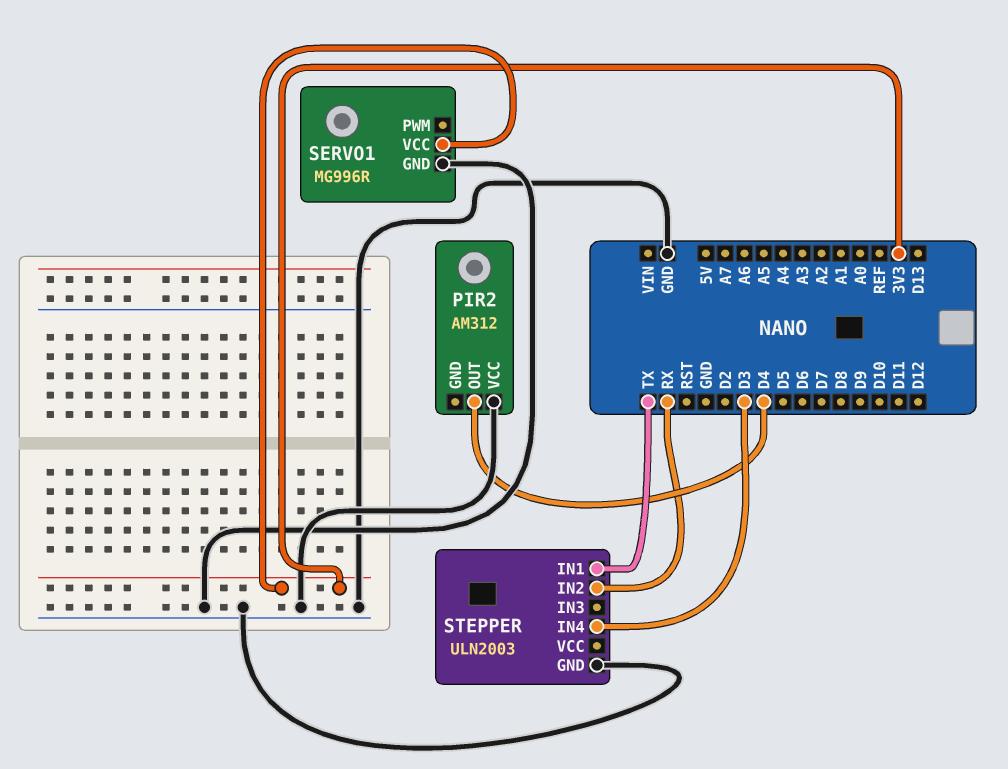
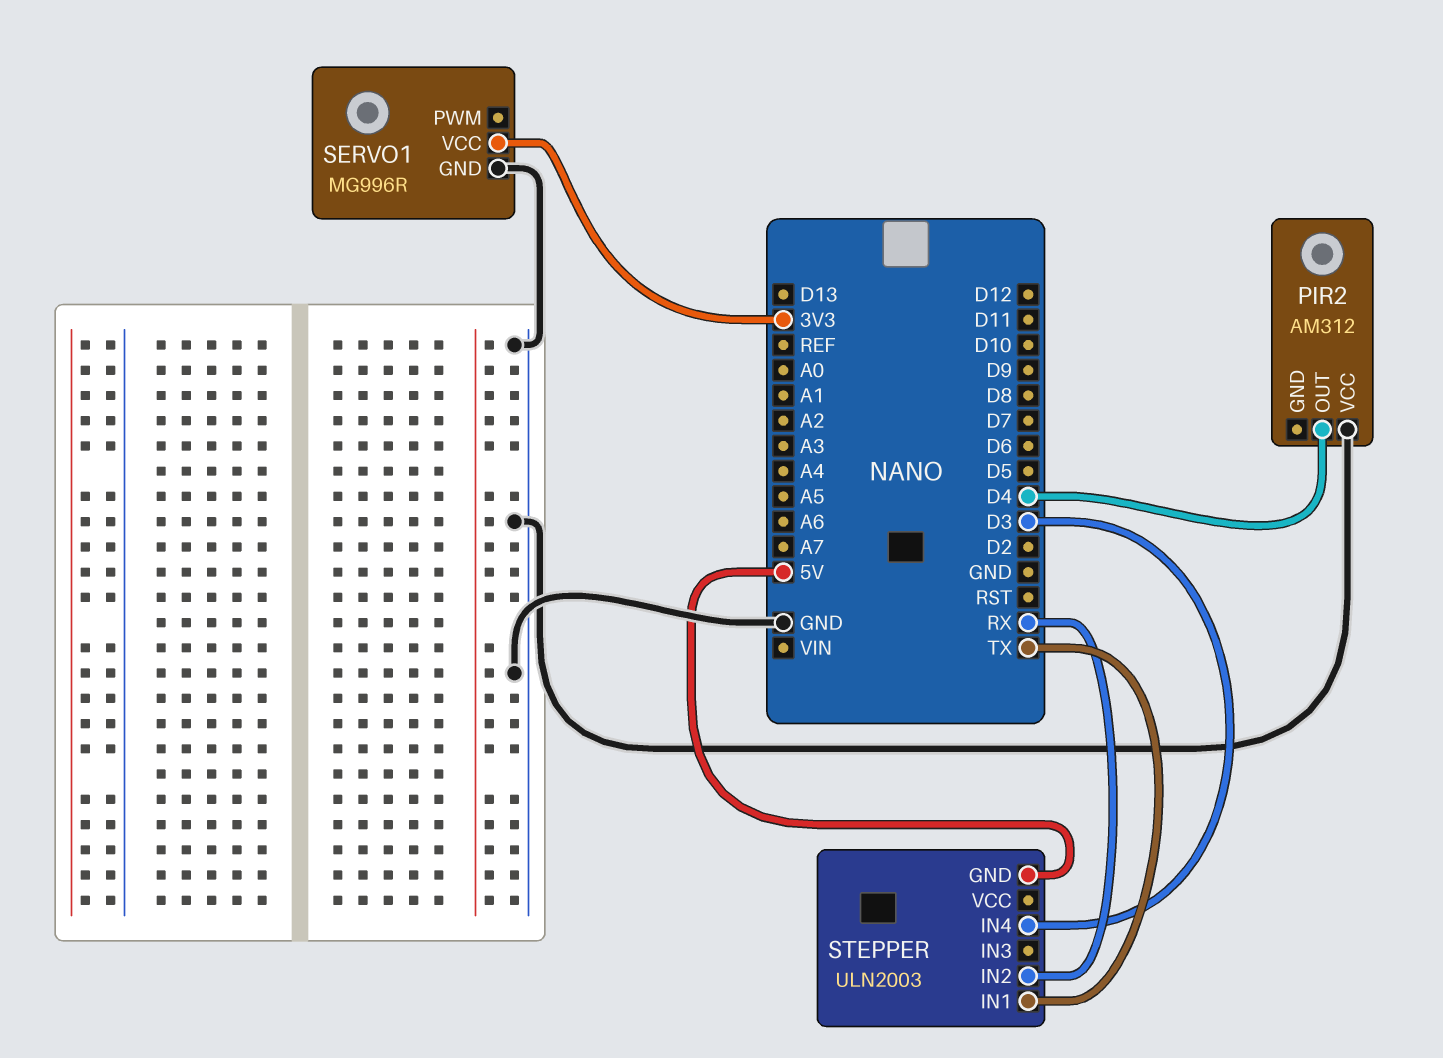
STEPPER pin GND: GND -> 5V

